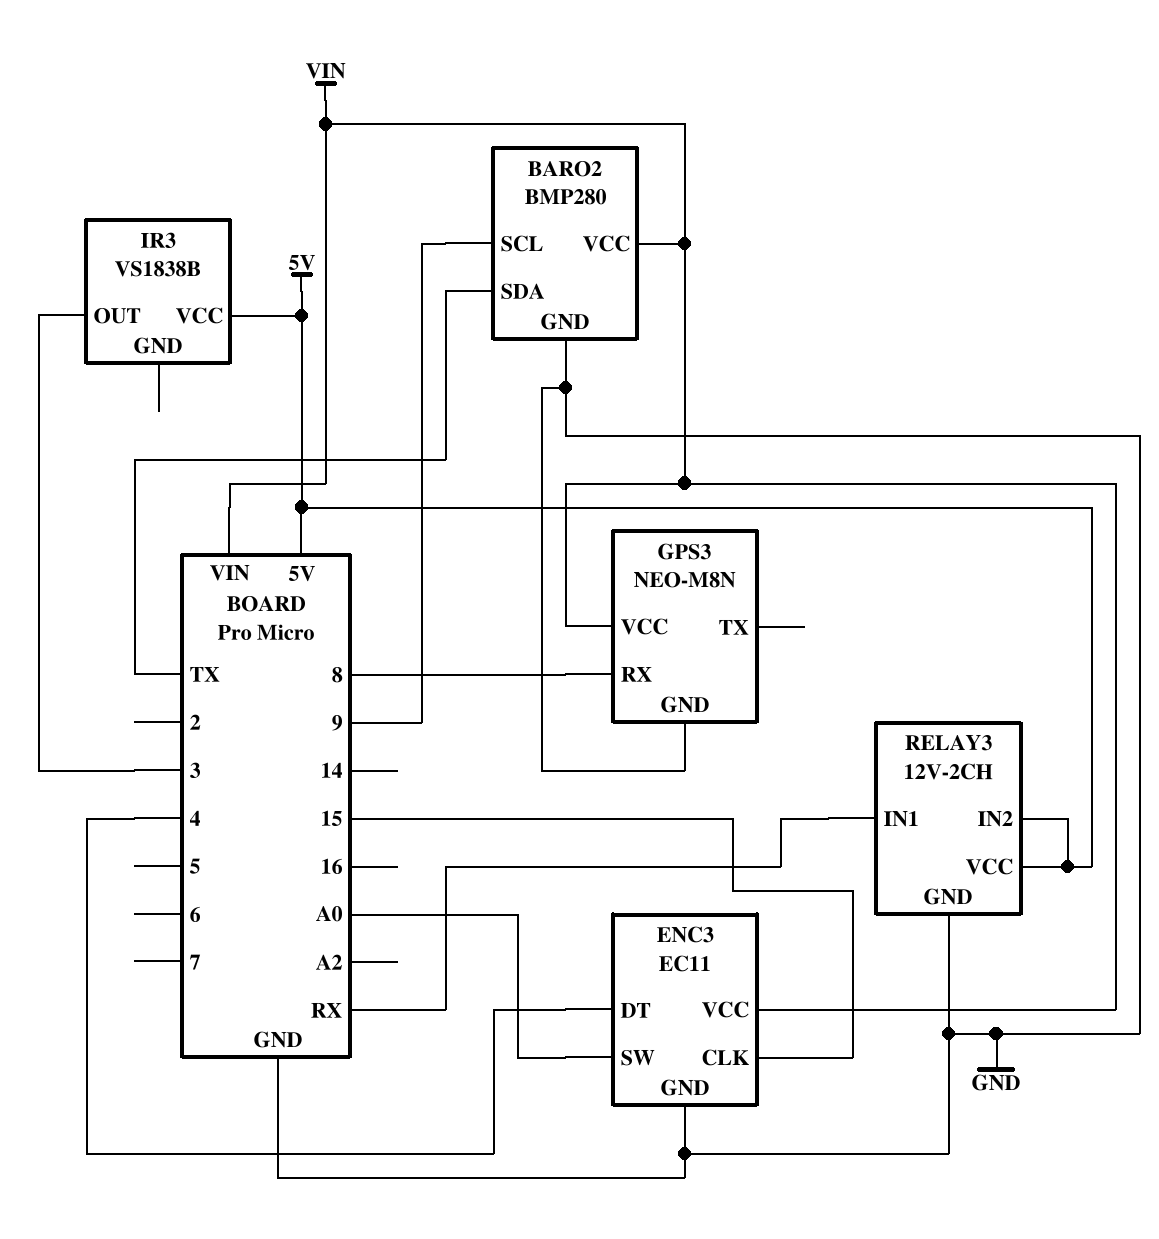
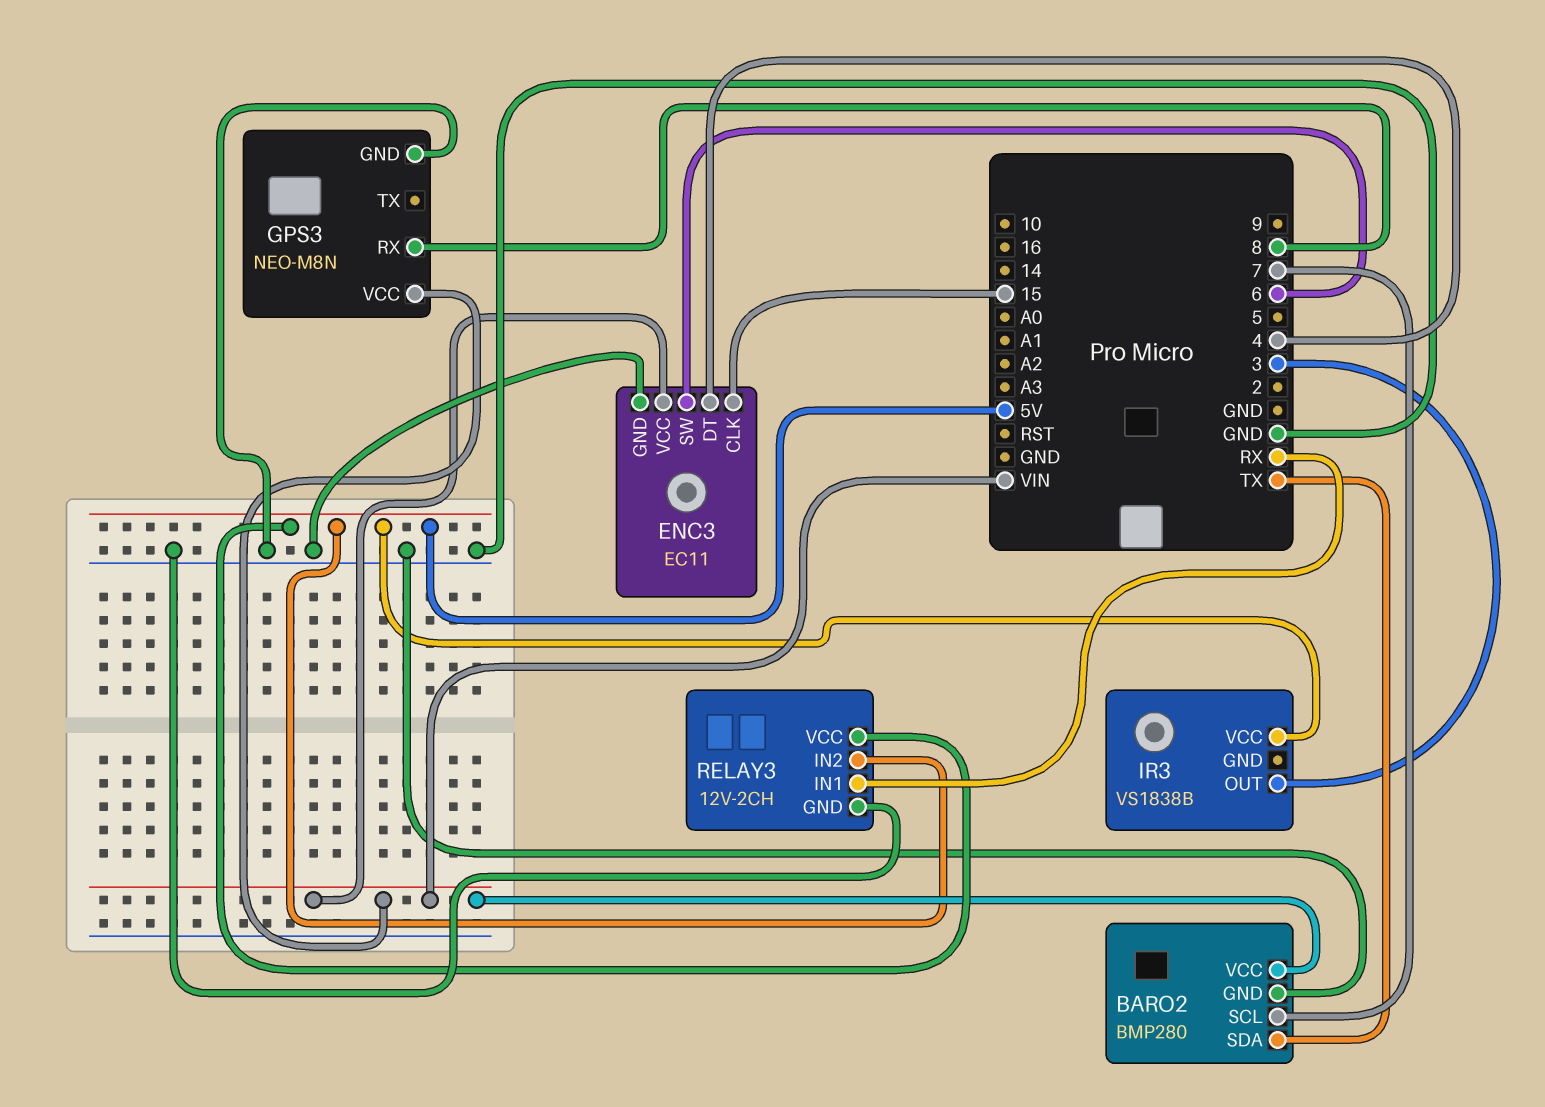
BARO2 pin SCL: 9 -> 7
ENC3 pin SW: A0 -> 6

